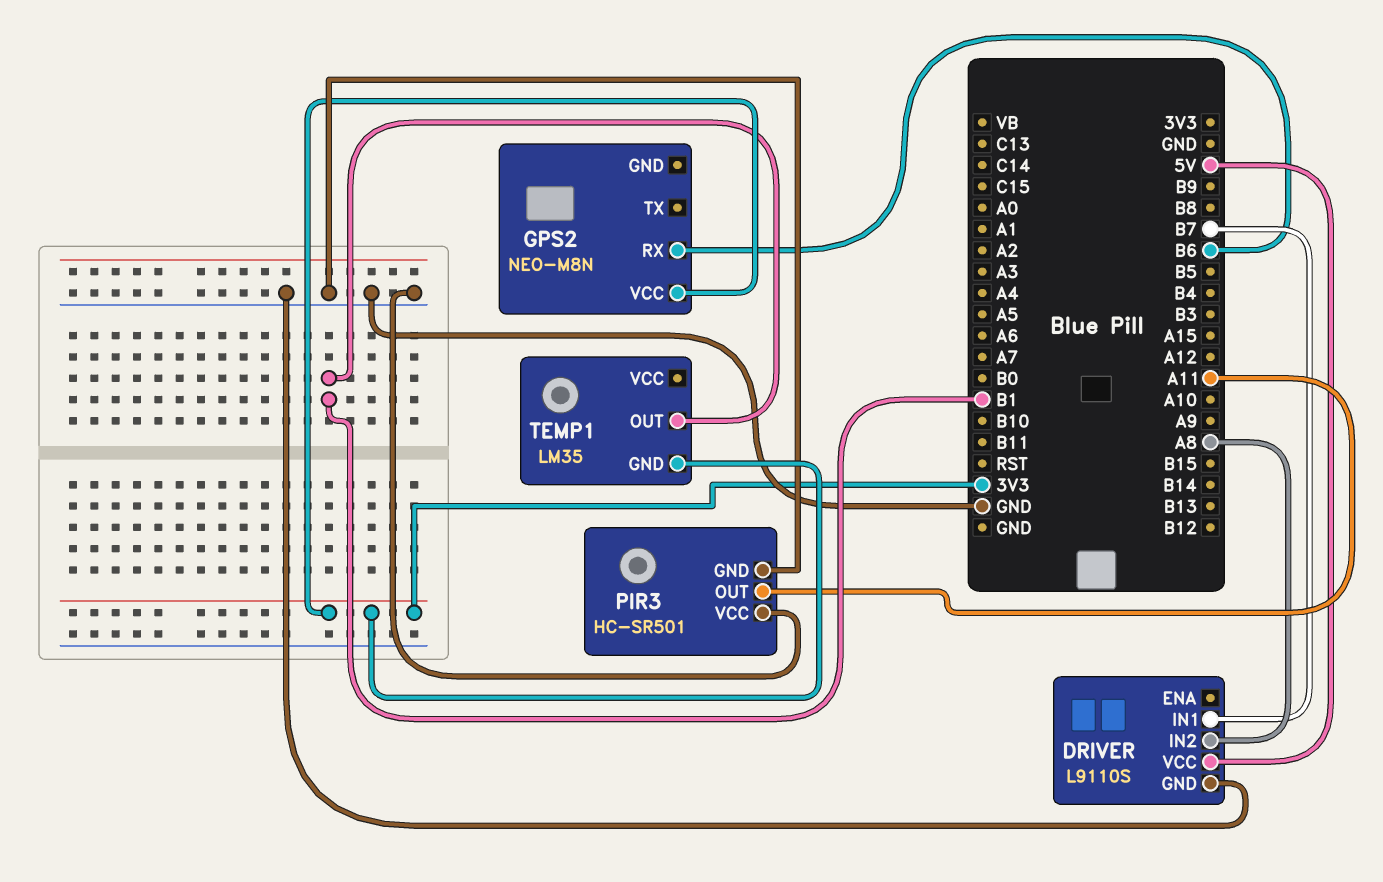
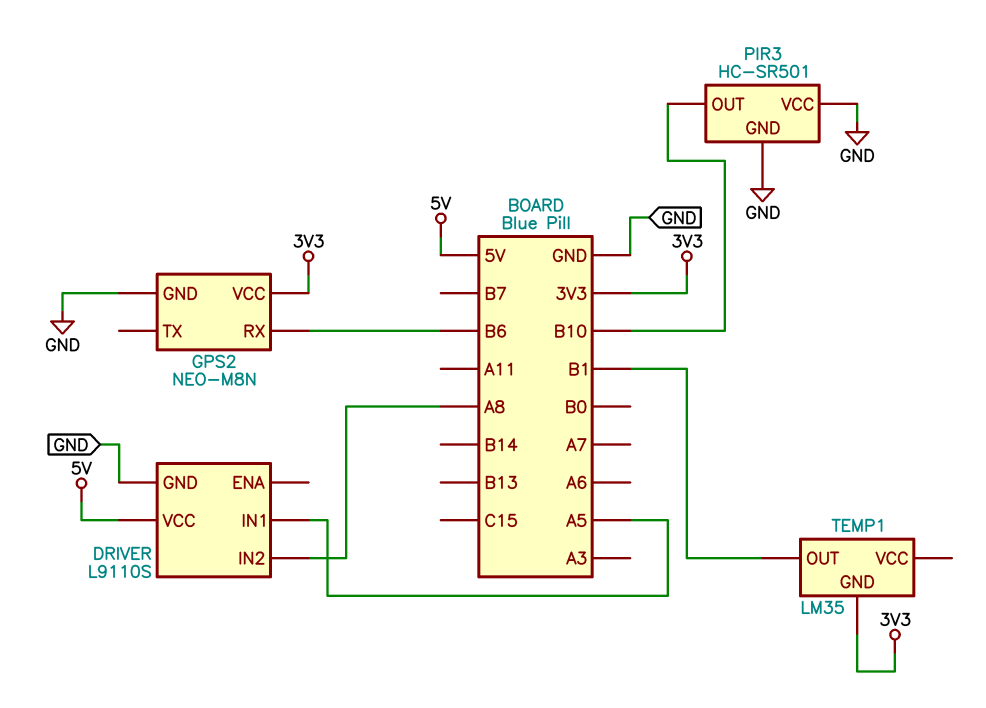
DRIVER pin IN1: B7 -> A5
GPS2 pin GND: none -> GND
PIR3 pin OUT: A11 -> B10

